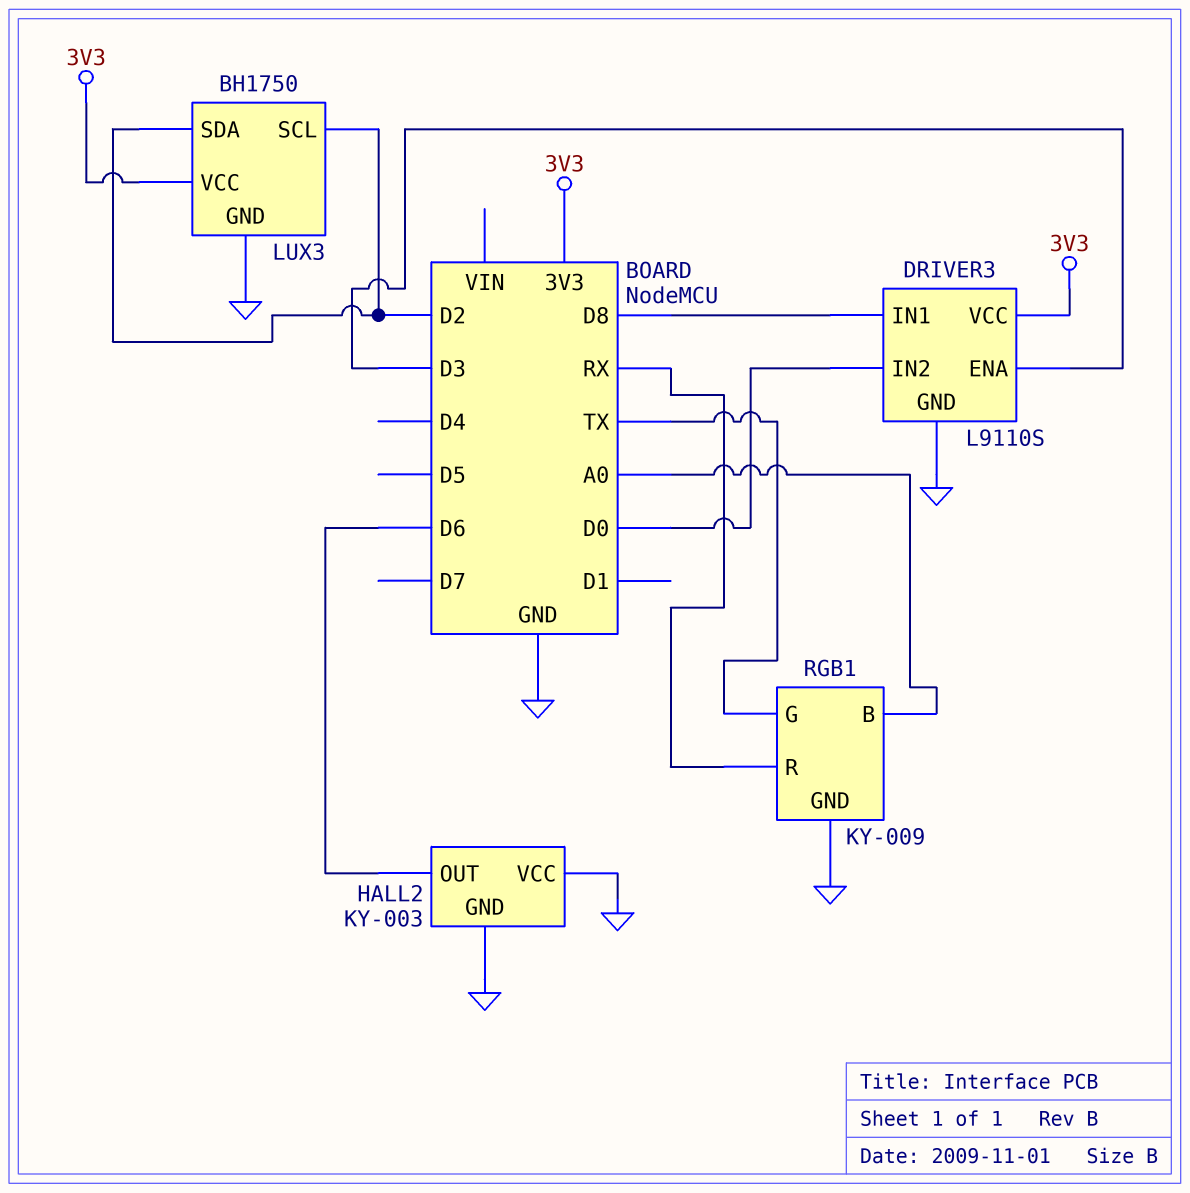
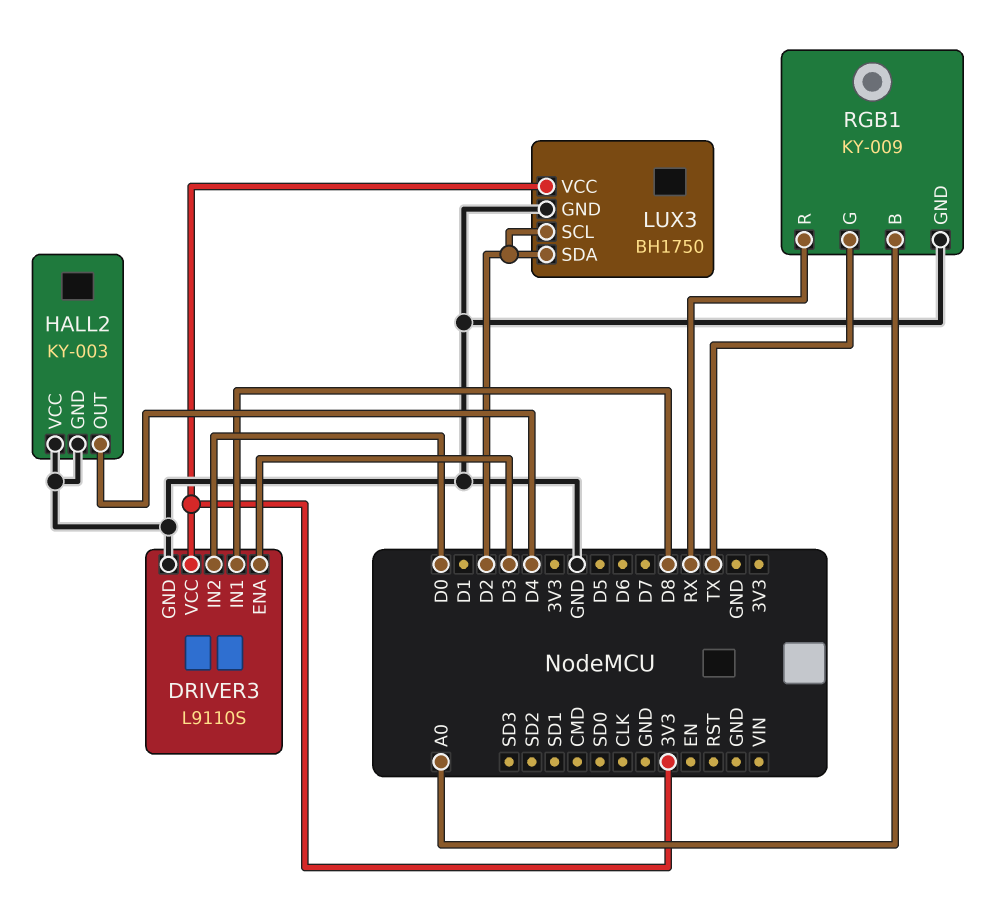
HALL2 pin OUT: D6 -> D4

